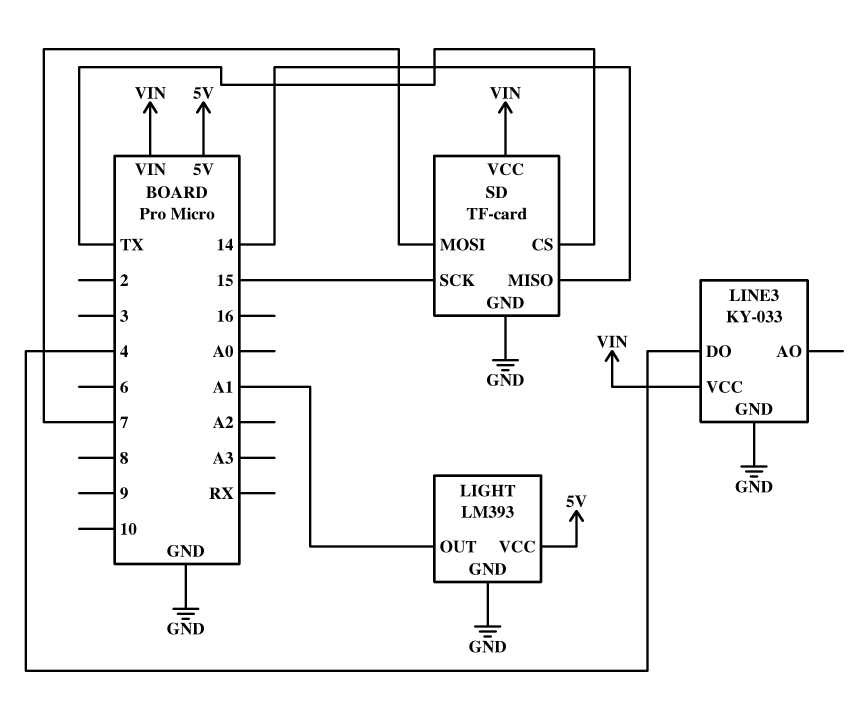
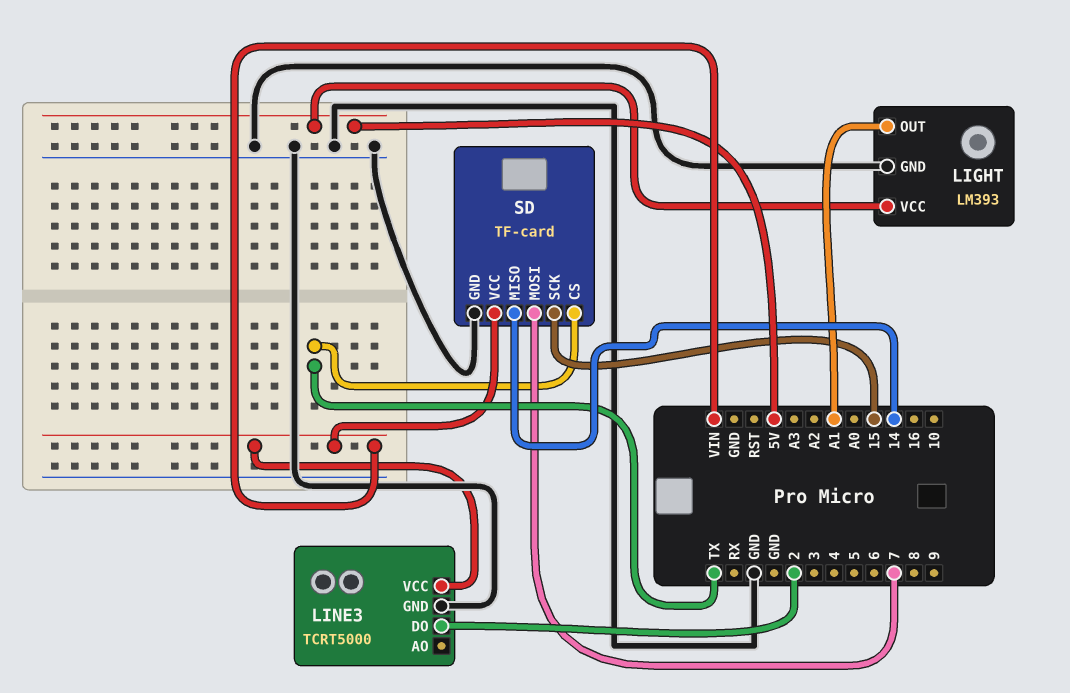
LINE3: KY-033 -> TCRT5000
LINE3 pin DO: 4 -> 2

